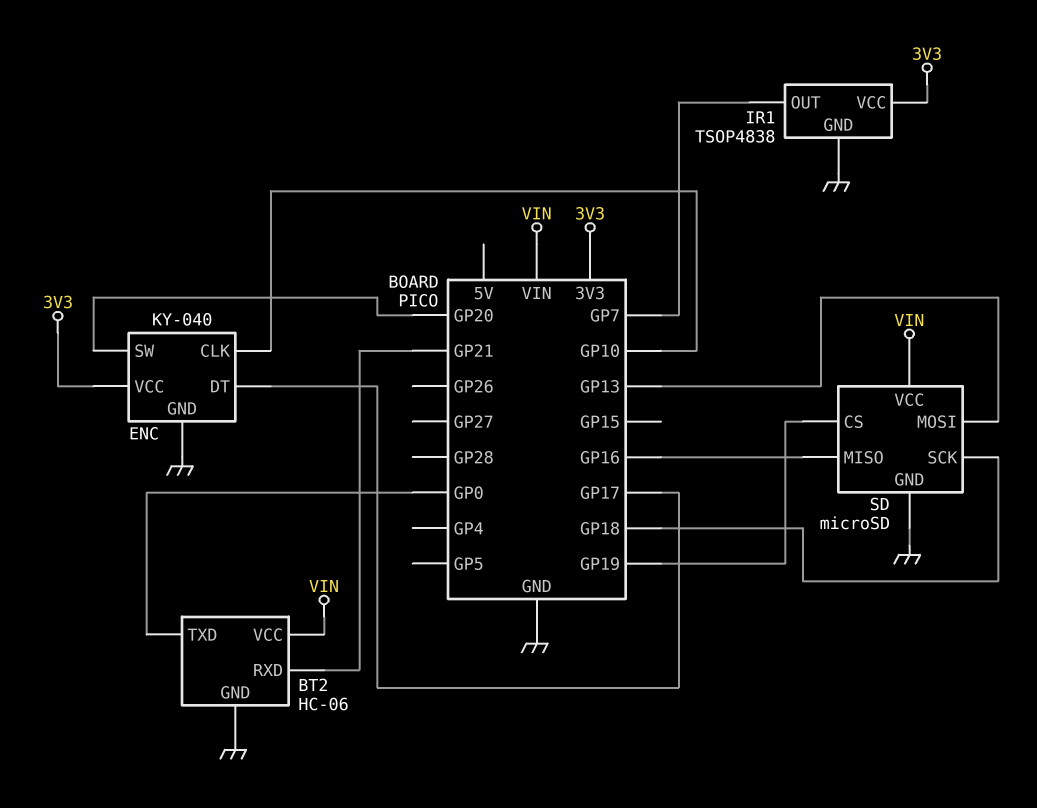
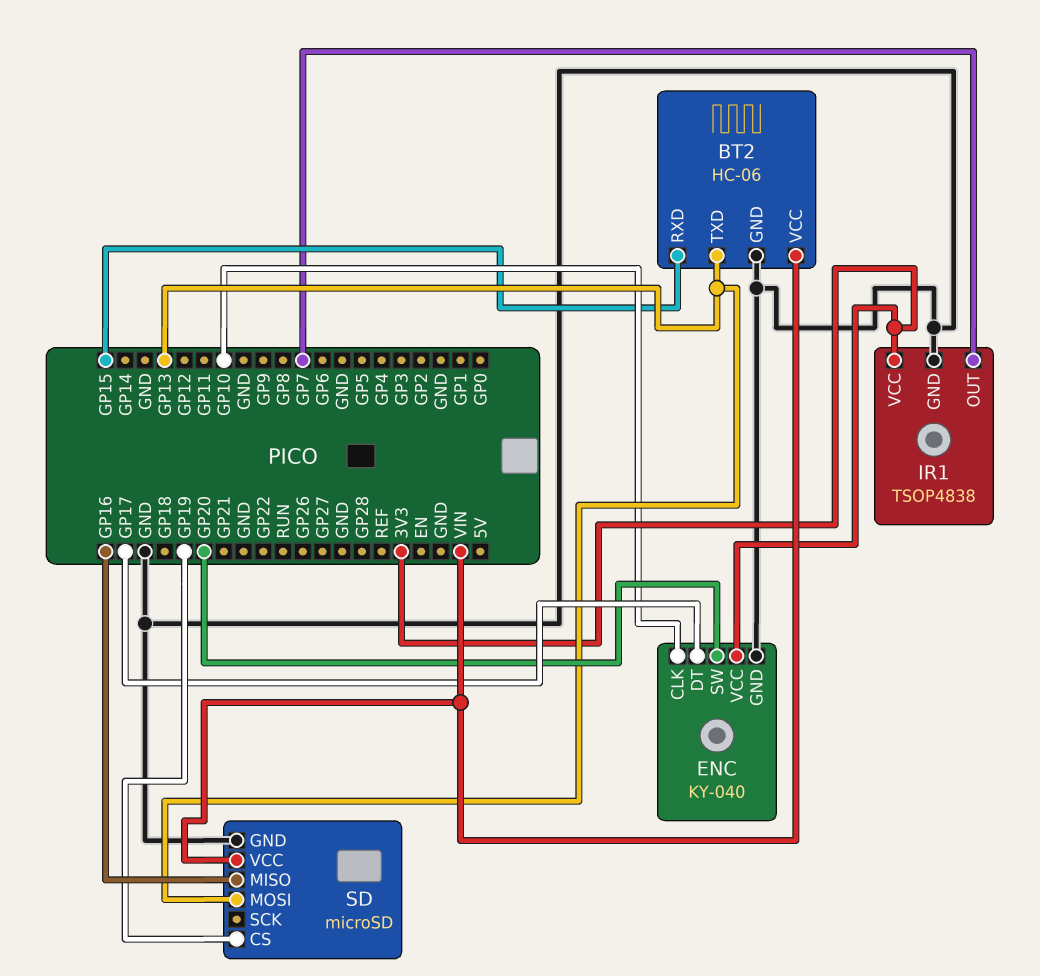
BT2 pin RXD: GP21 -> GP15
BT2 pin TXD: GP0 -> GP13
SD pin SCK: GP18 -> none

